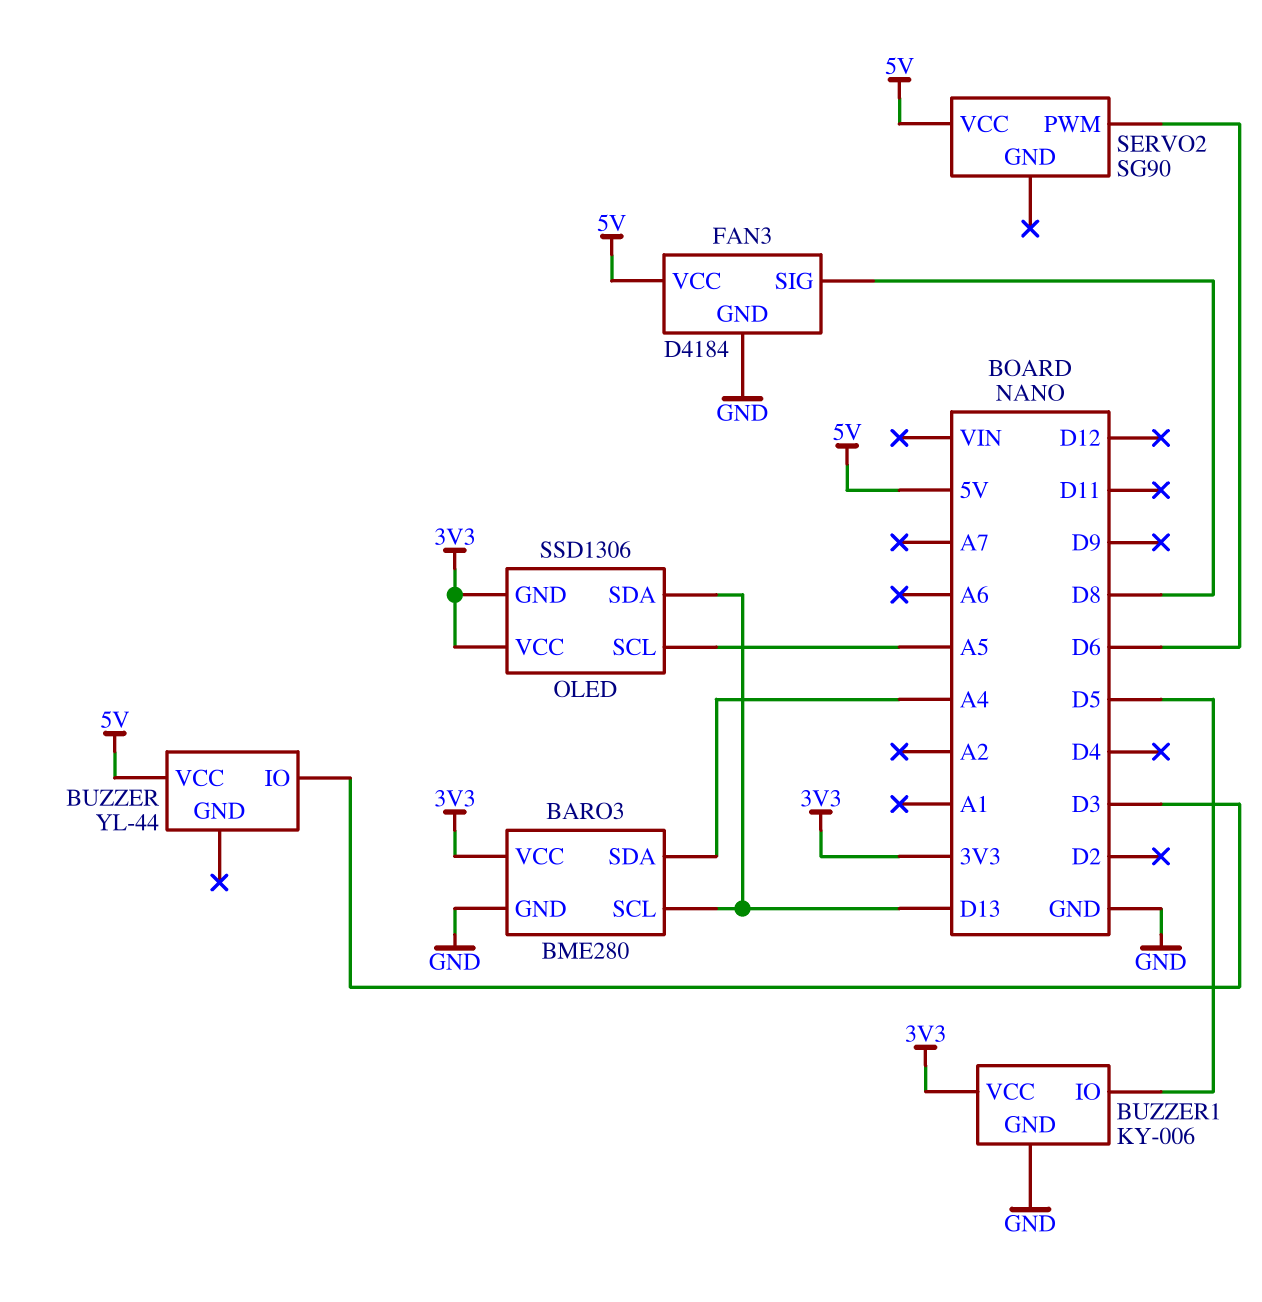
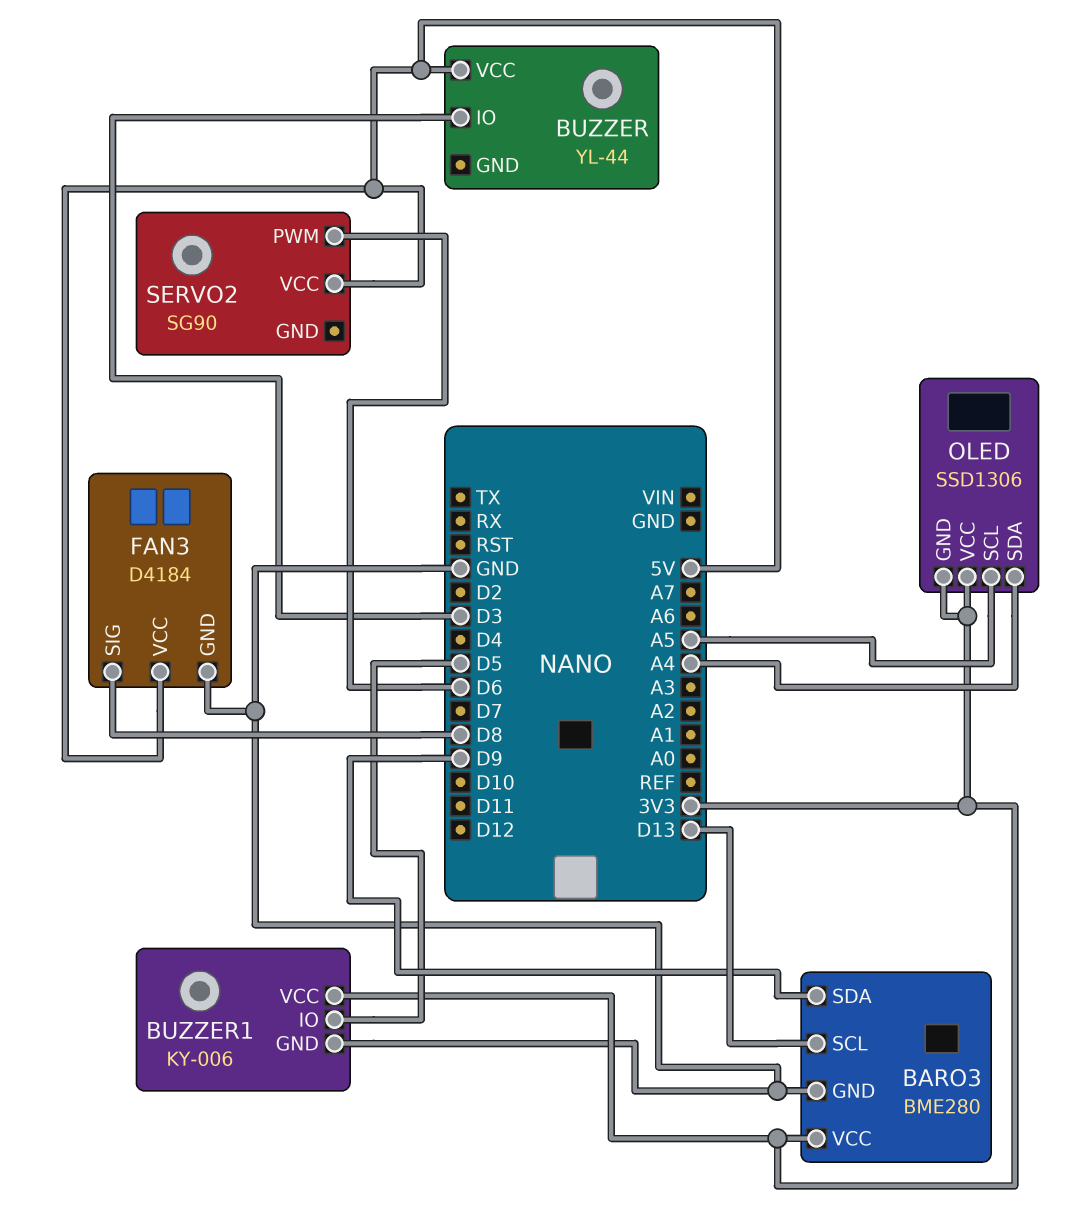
BARO3 pin SDA: A4 -> D9
OLED pin SDA: D13 -> A4

